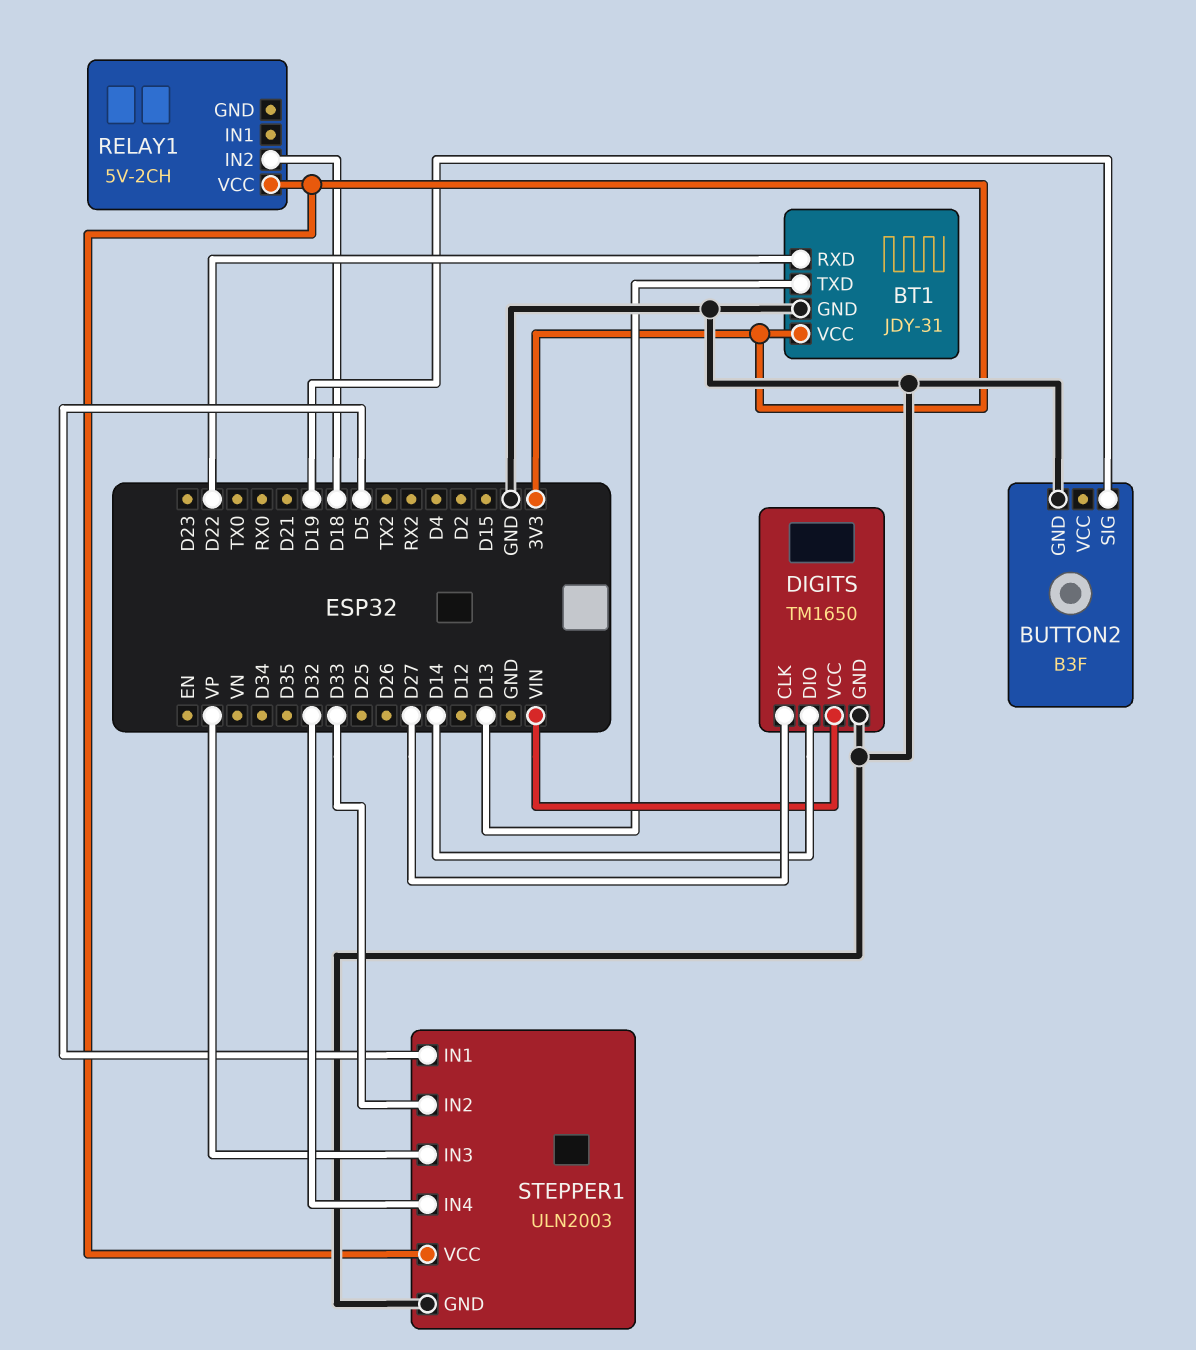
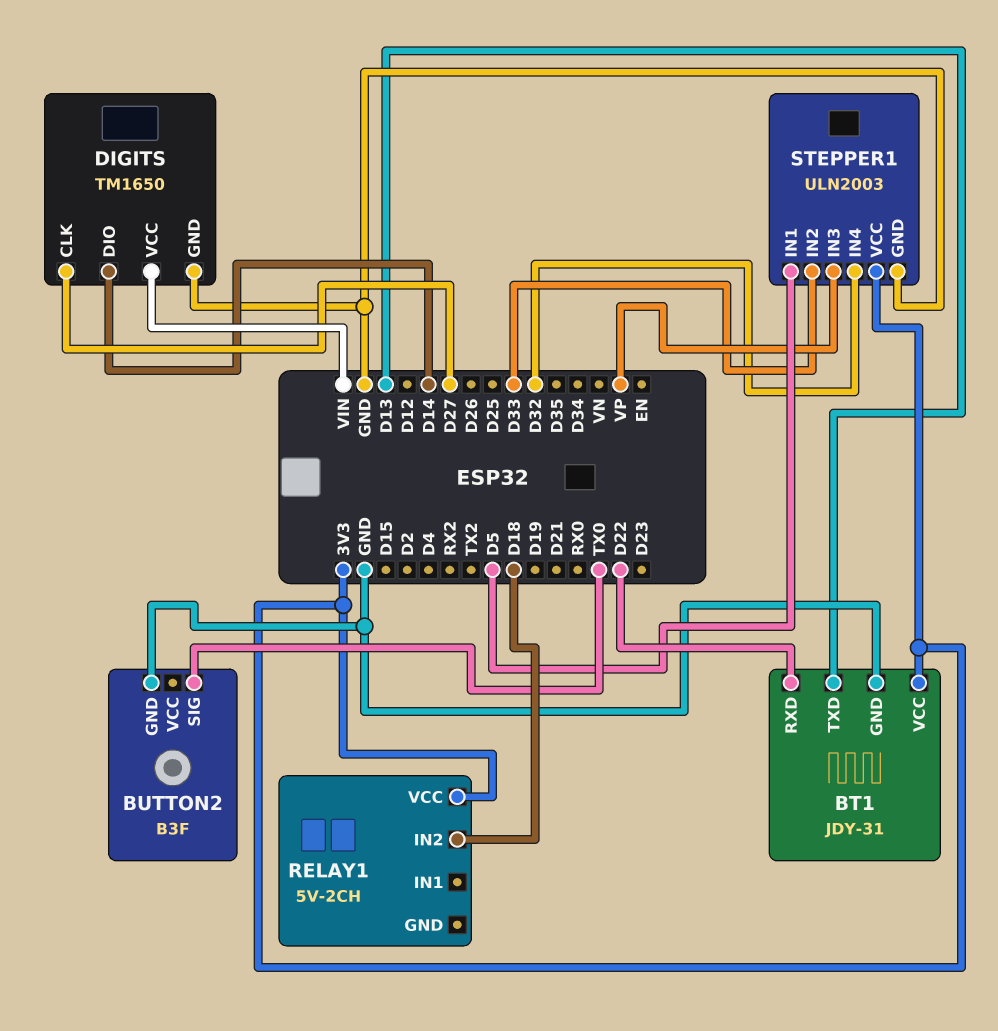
BUTTON2 pin SIG: D19 -> TX0

